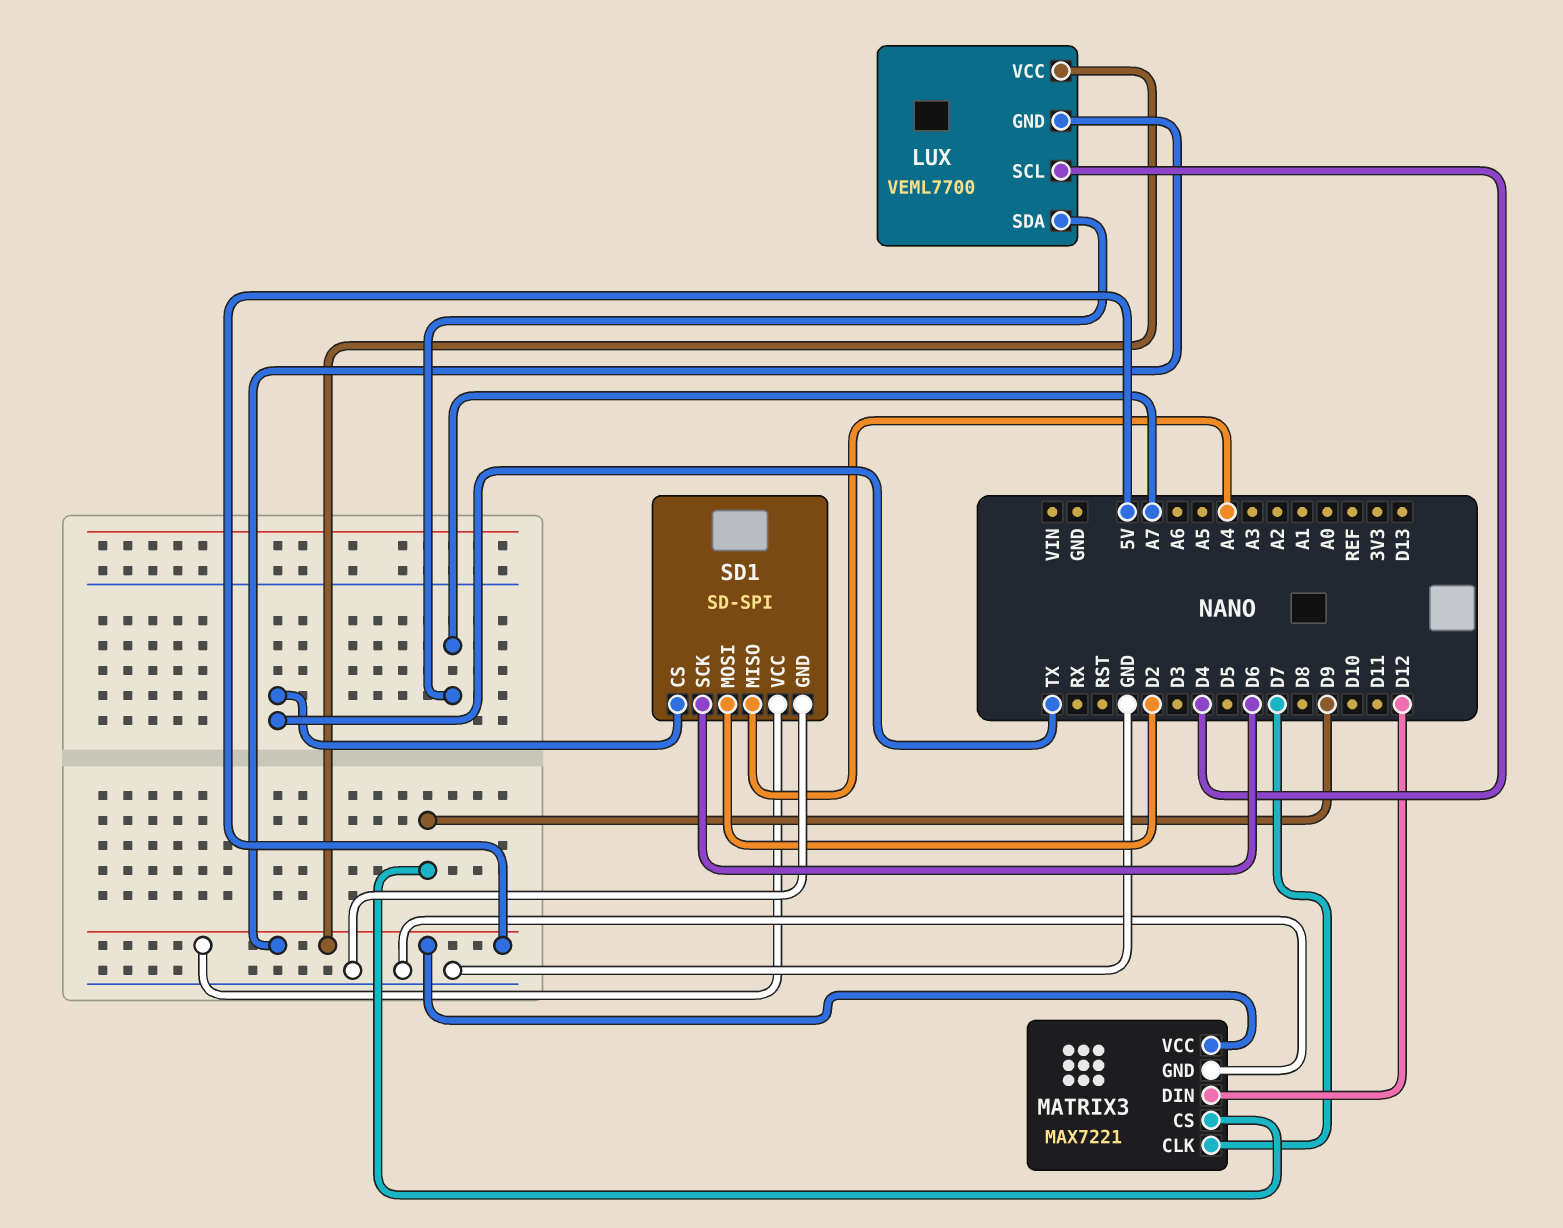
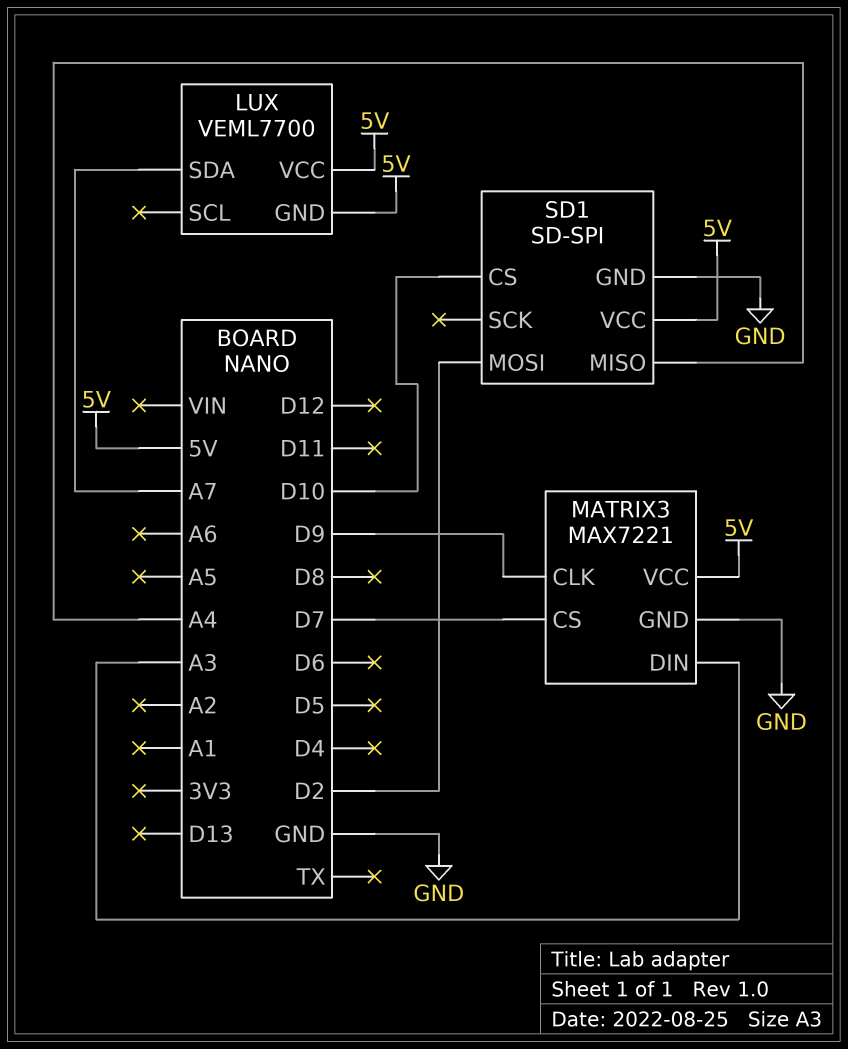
LUX pin SCL: D4 -> none
MATRIX3 pin CLK: D7 -> D9
MATRIX3 pin CS: D9 -> D7
MATRIX3 pin DIN: D12 -> A3
SD1 pin CS: TX -> D10
SD1 pin SCK: D6 -> none

